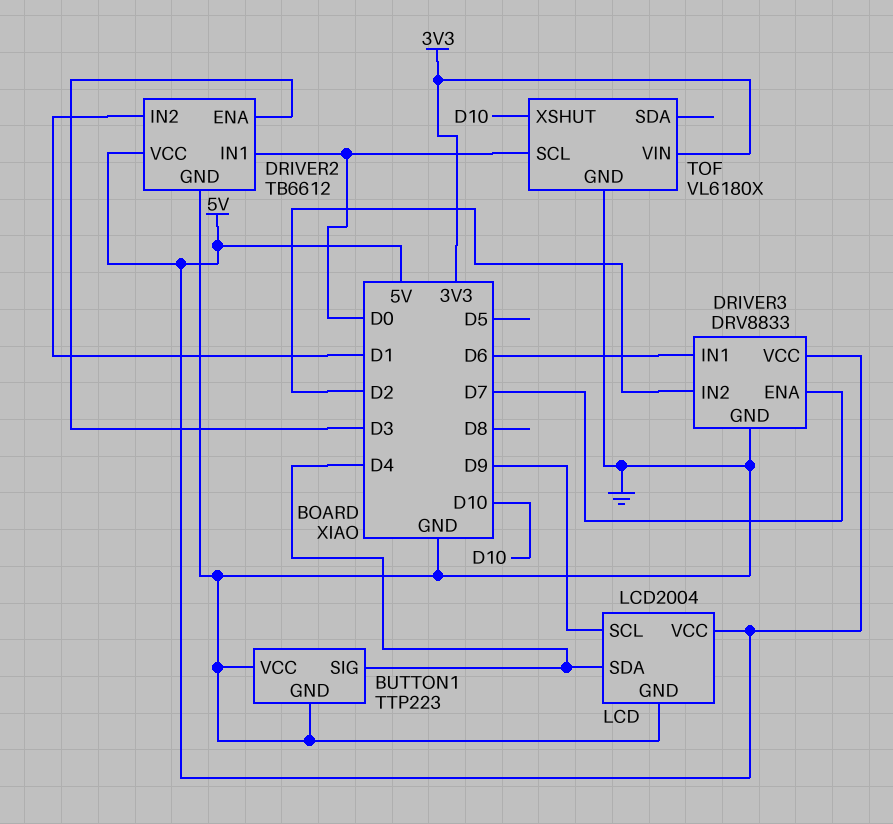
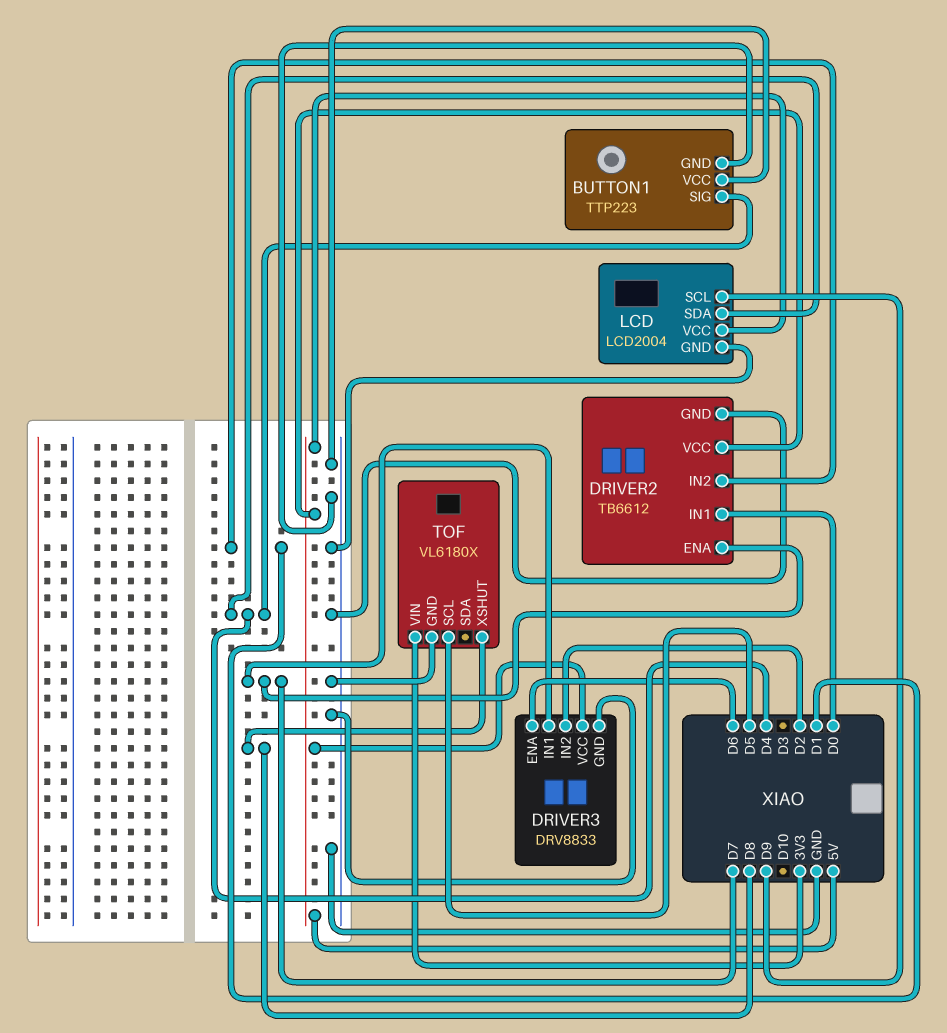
DRIVER2 pin ENA: D3 -> D7
DRIVER3 pin ENA: D7 -> D6
DRIVER3 pin IN1: D6 -> D7
TOF pin SCL: D0 -> D5
TOF pin XSHUT: D10 -> D8

